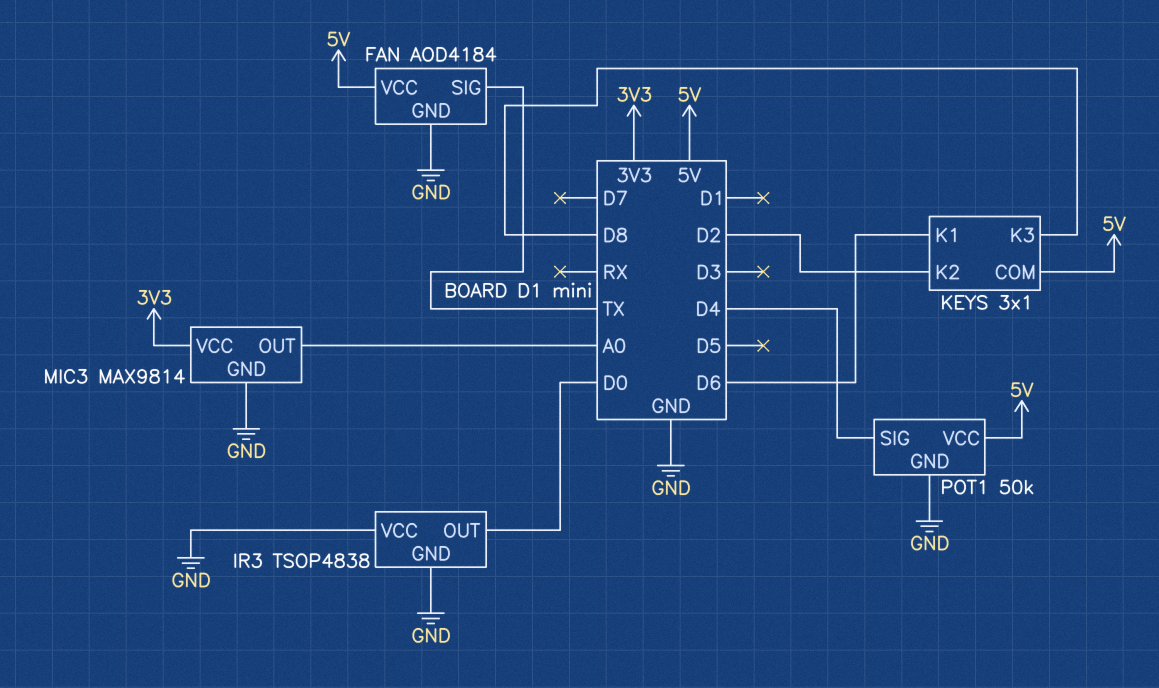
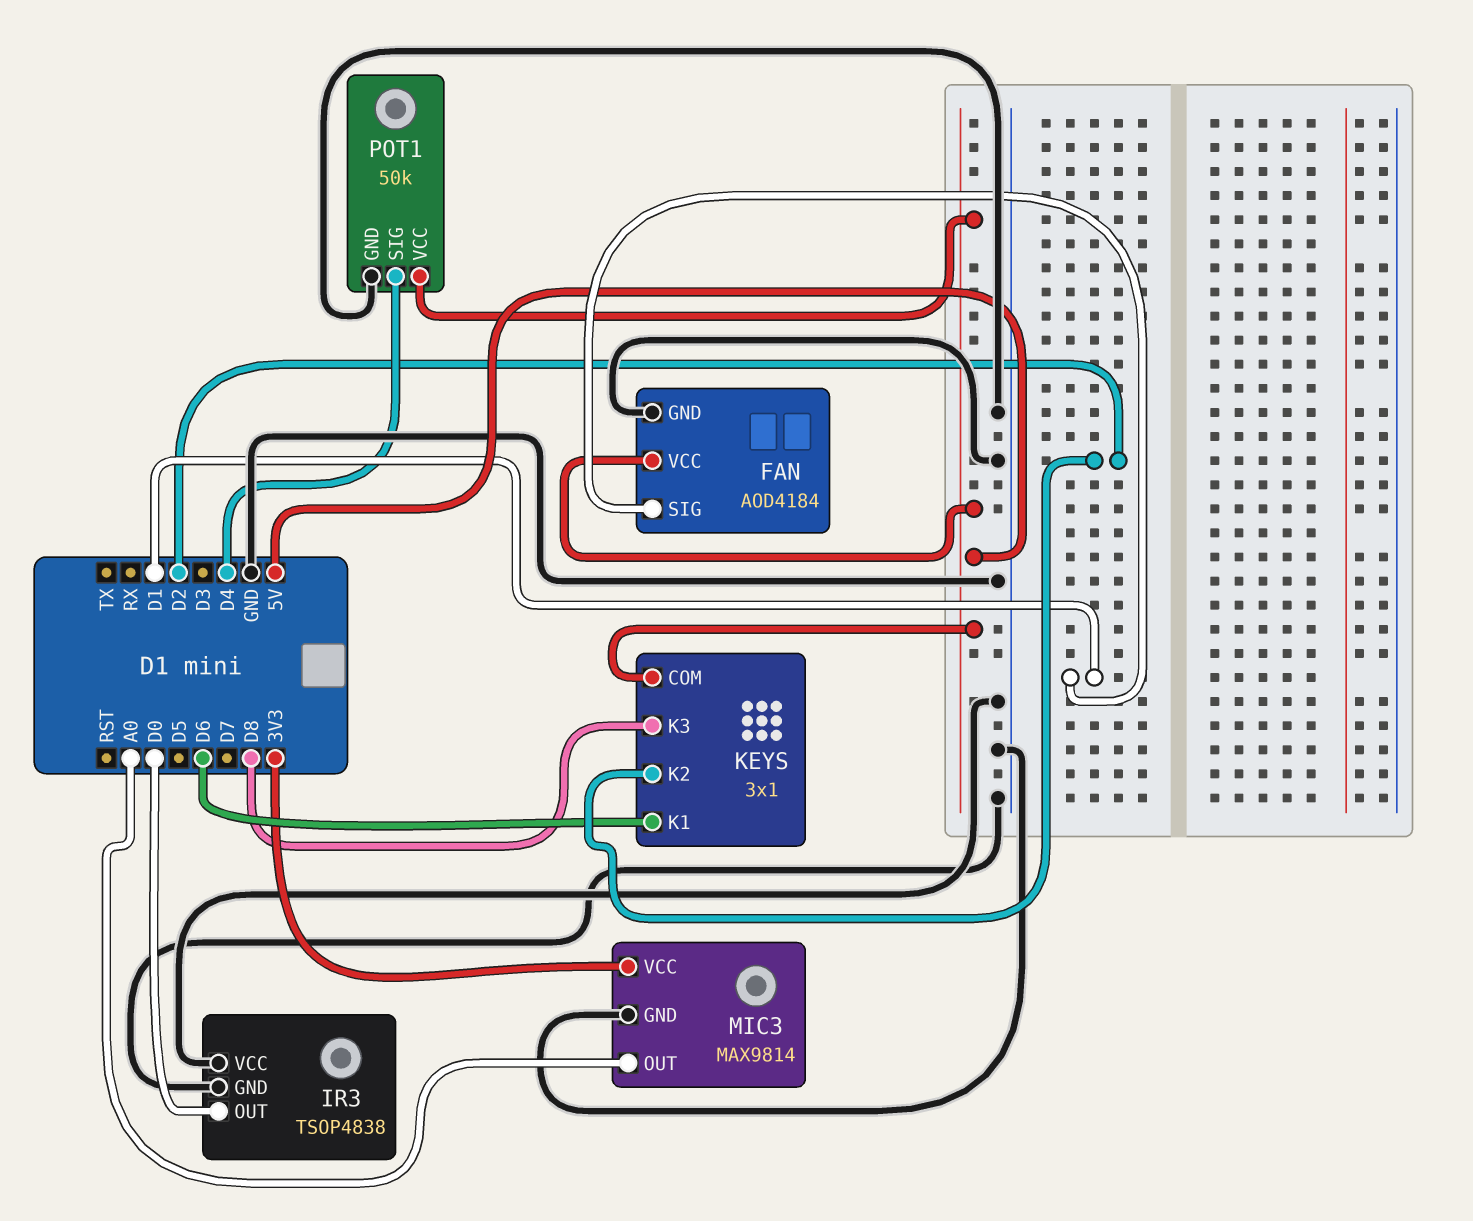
FAN pin SIG: TX -> D1

